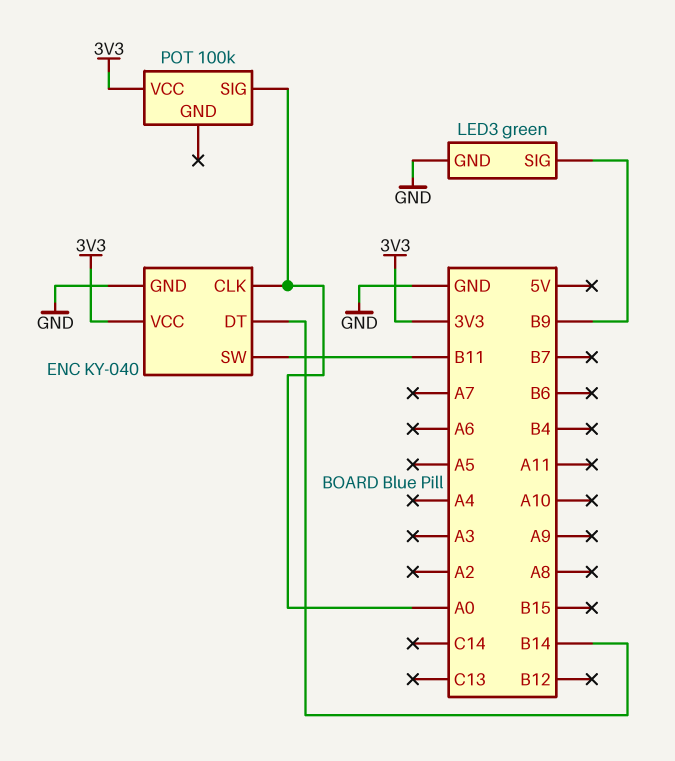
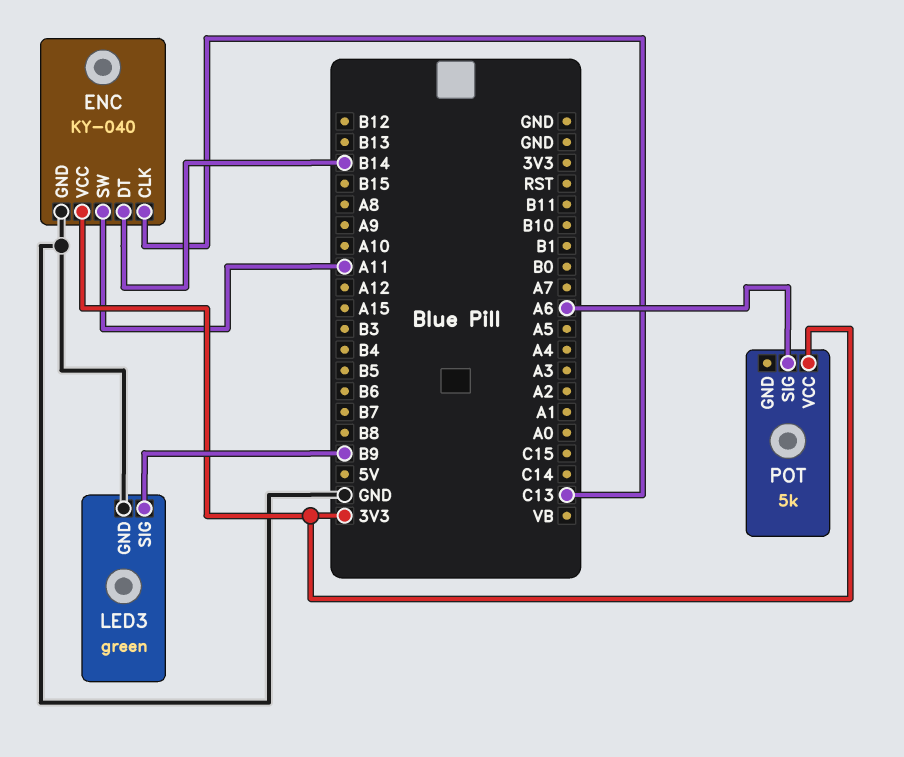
ENC pin CLK: A0 -> C13
ENC pin SW: B11 -> A11
POT: 100k -> 5k
POT pin SIG: A0 -> A6

